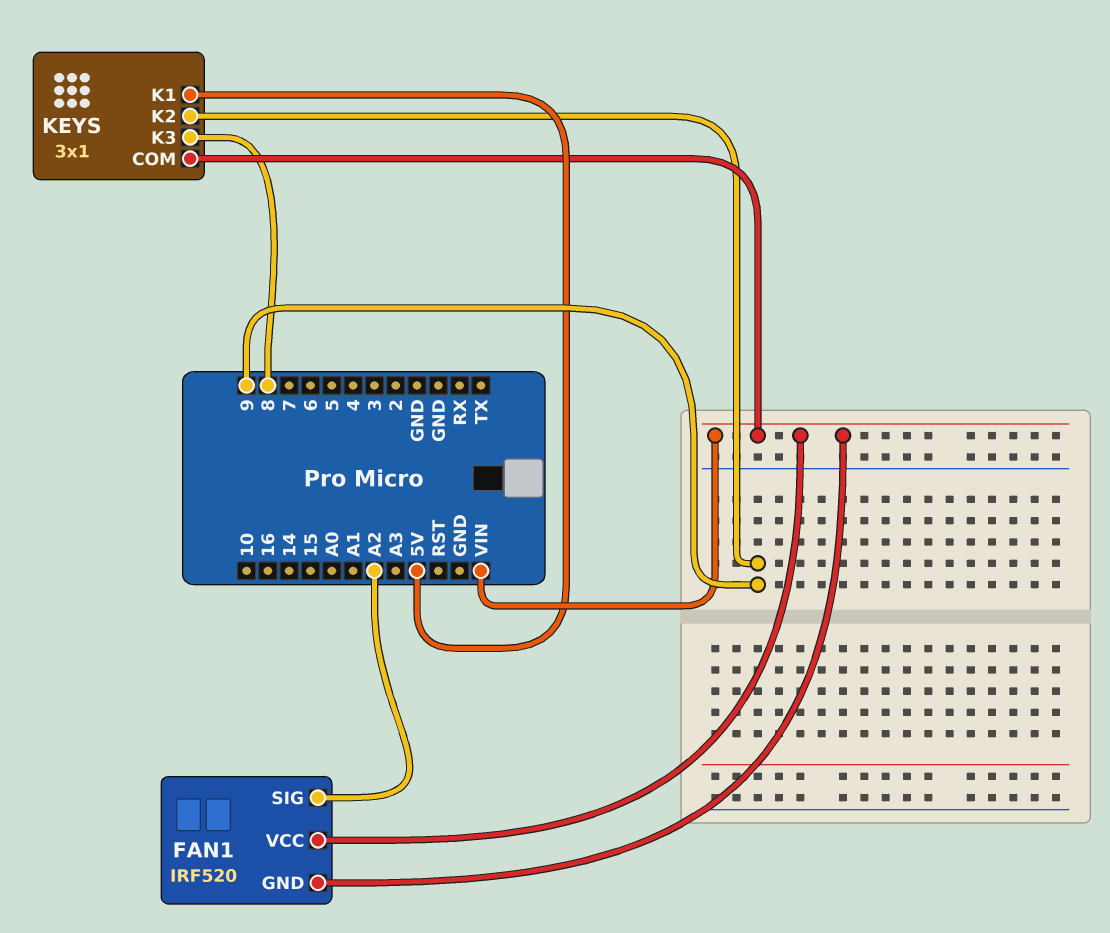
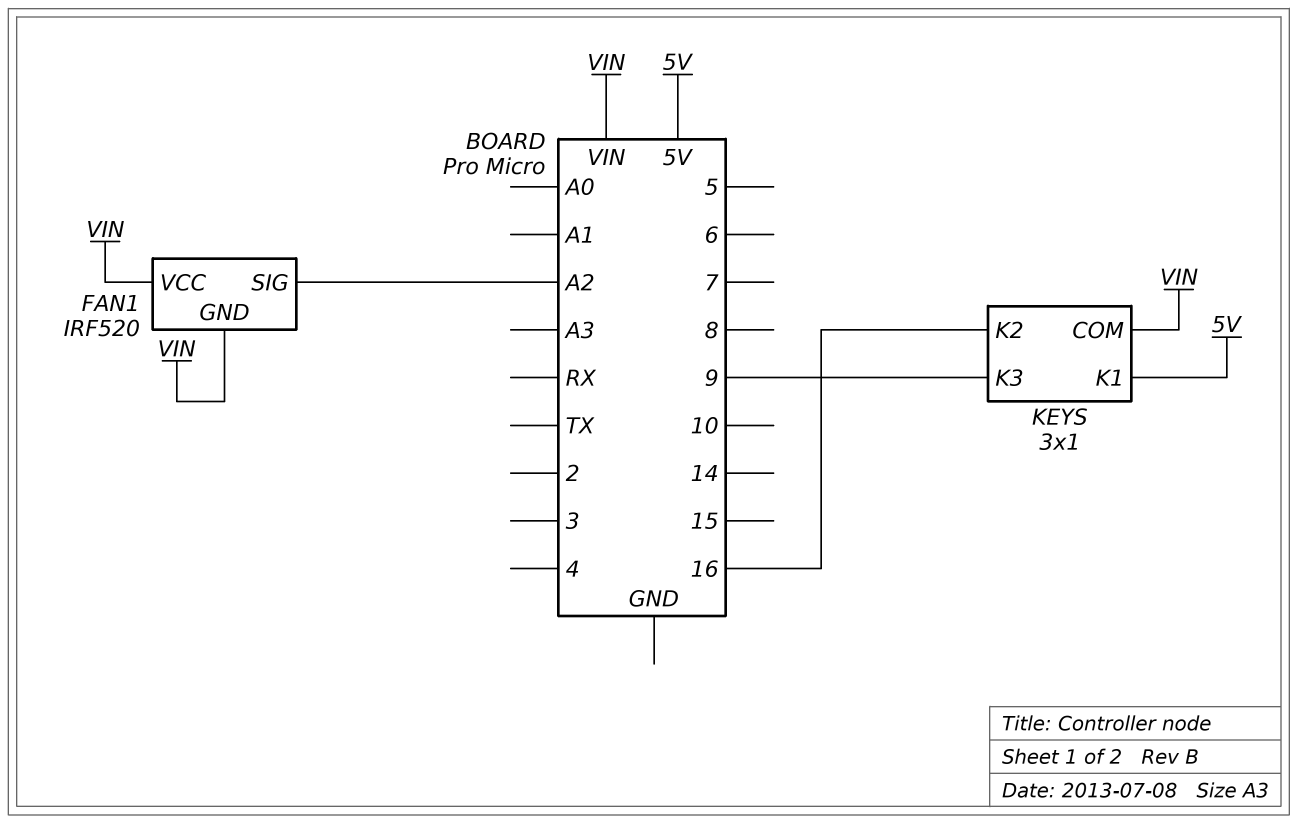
KEYS pin K2: 9 -> 16
KEYS pin K3: 8 -> 9

